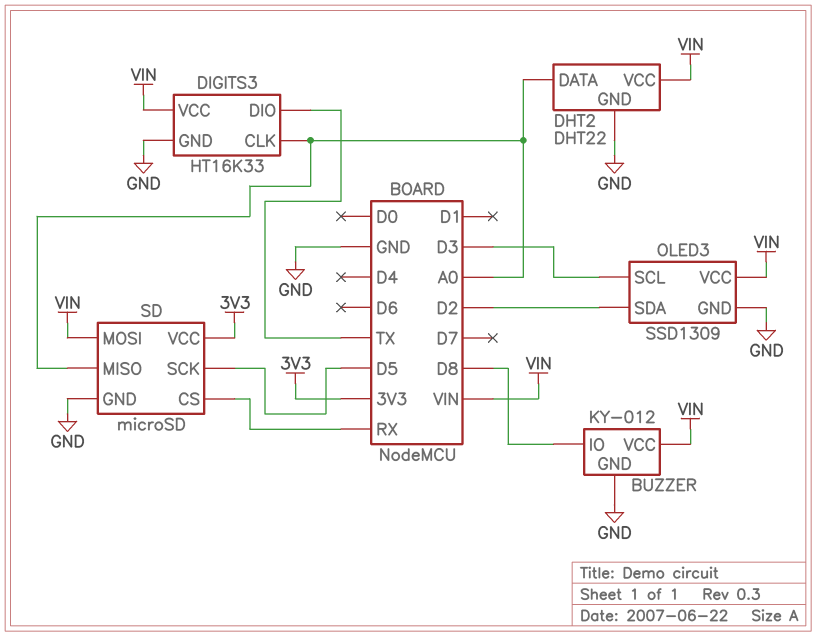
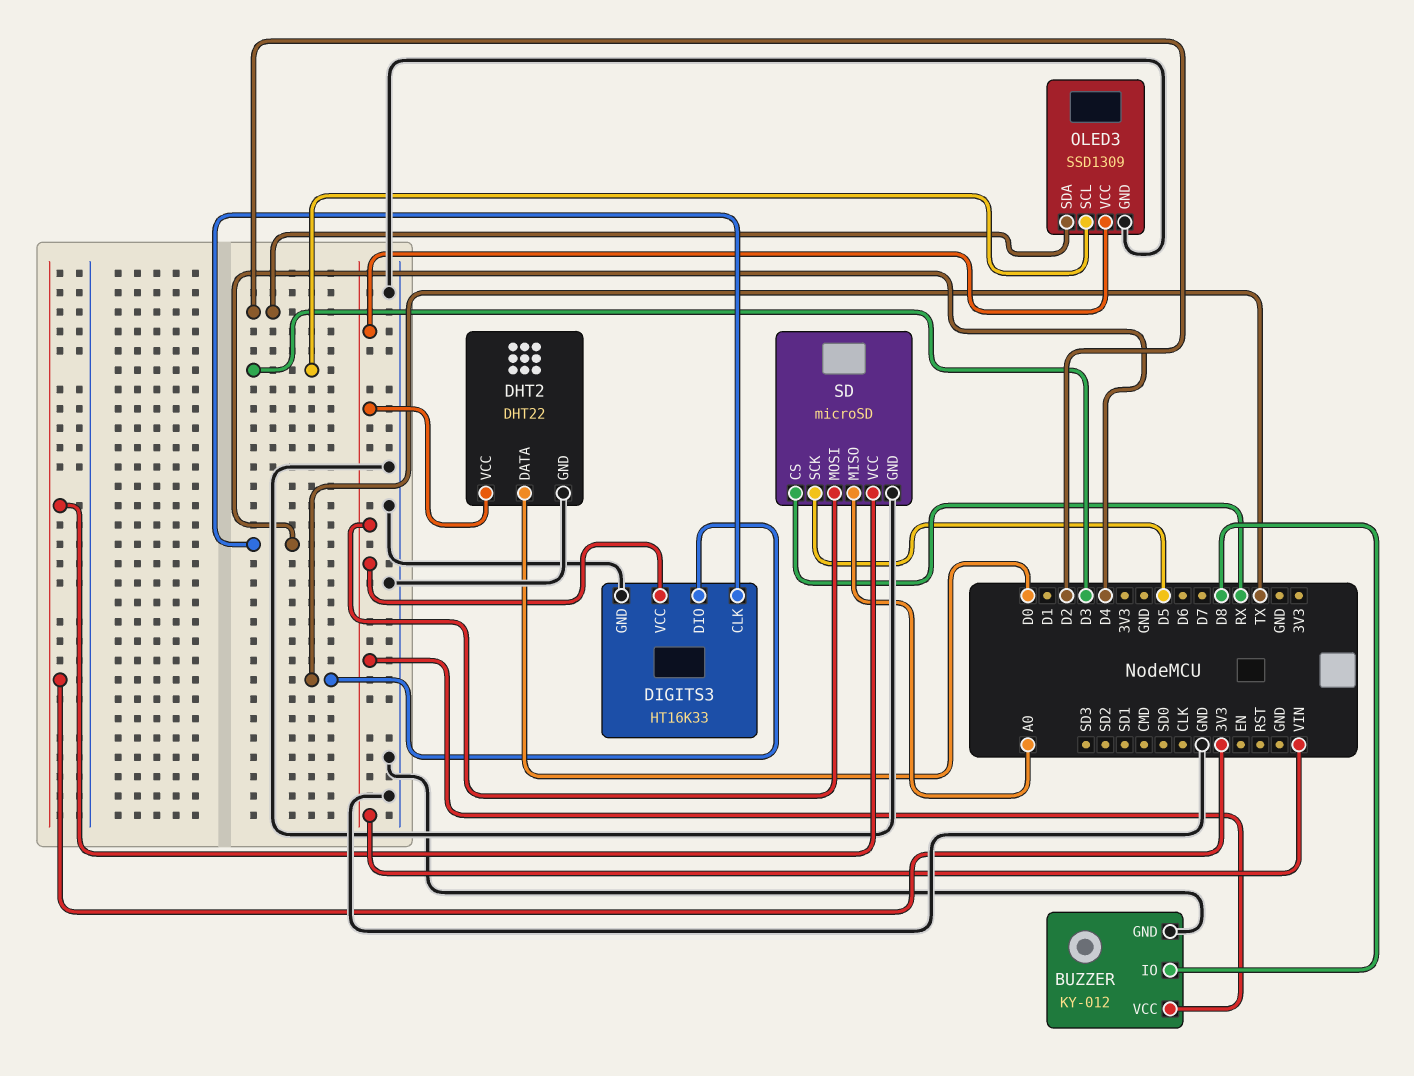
DHT2 pin DATA: A0 -> D0
DIGITS3 pin CLK: A0 -> D4

